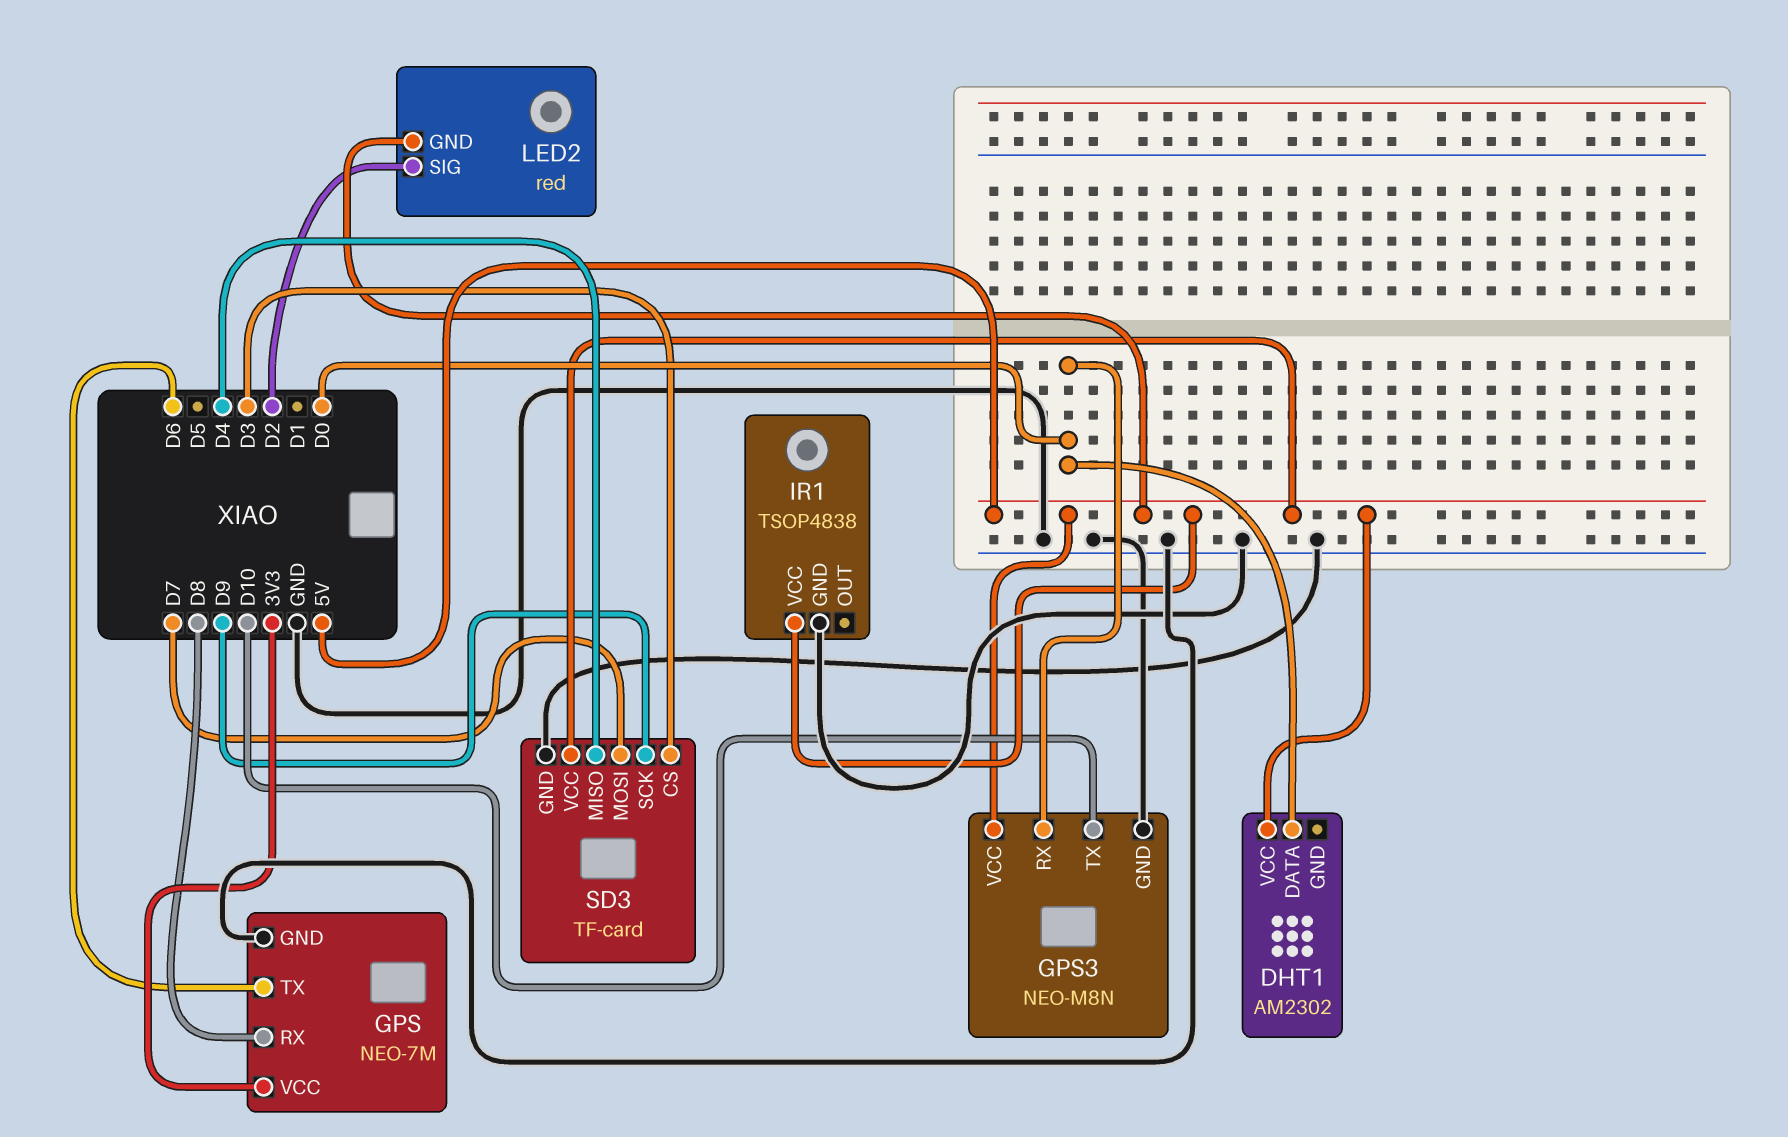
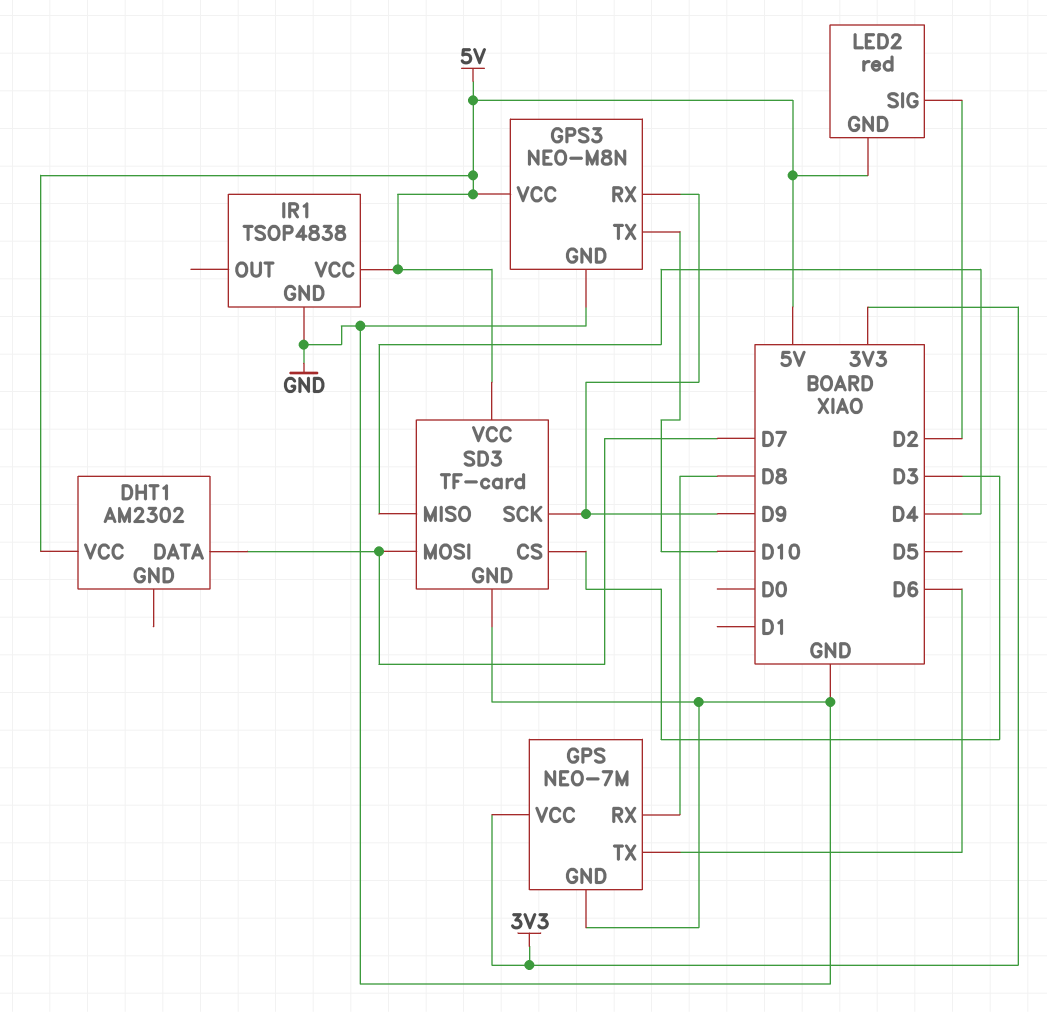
DHT1 pin DATA: D0 -> D7
GPS3 pin RX: D0 -> D9

